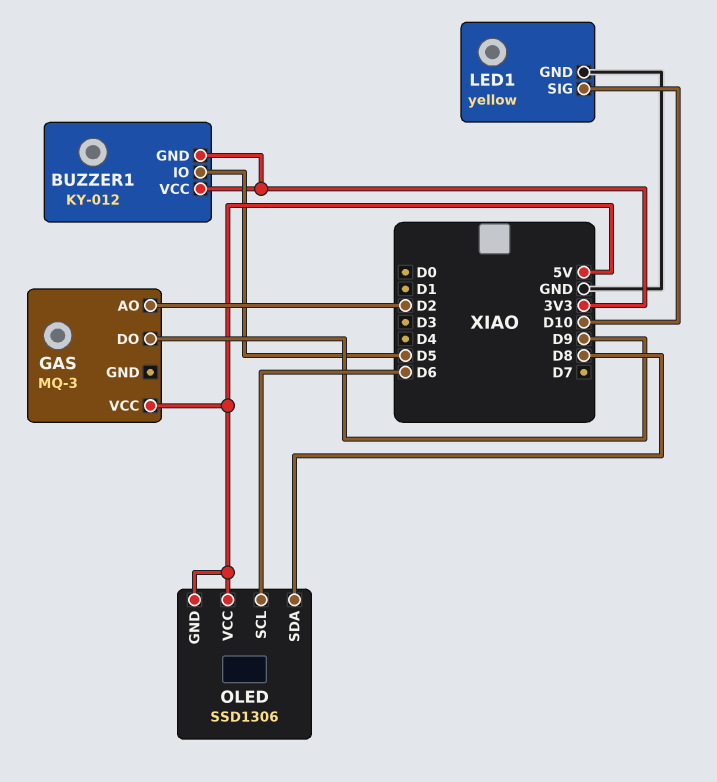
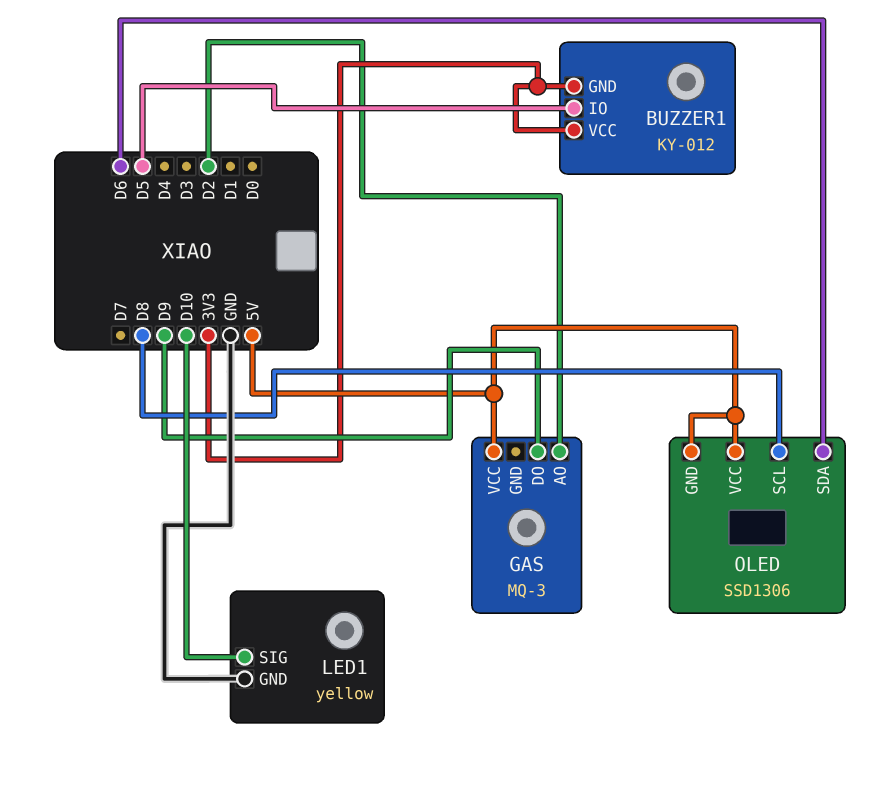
OLED pin SCL: D6 -> D8
OLED pin SDA: D8 -> D6

